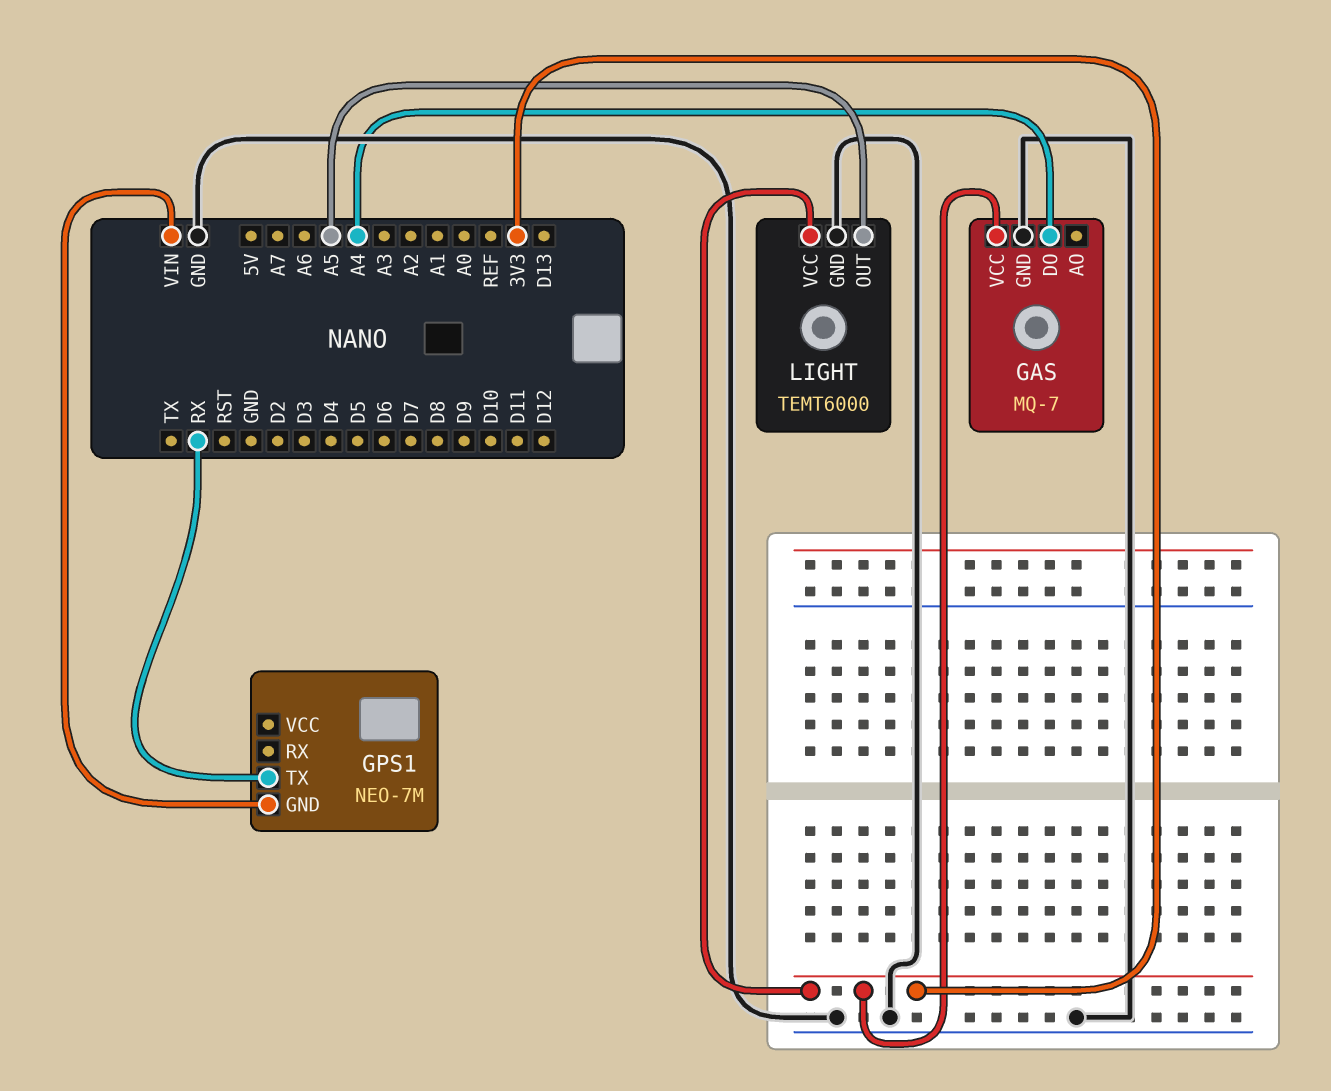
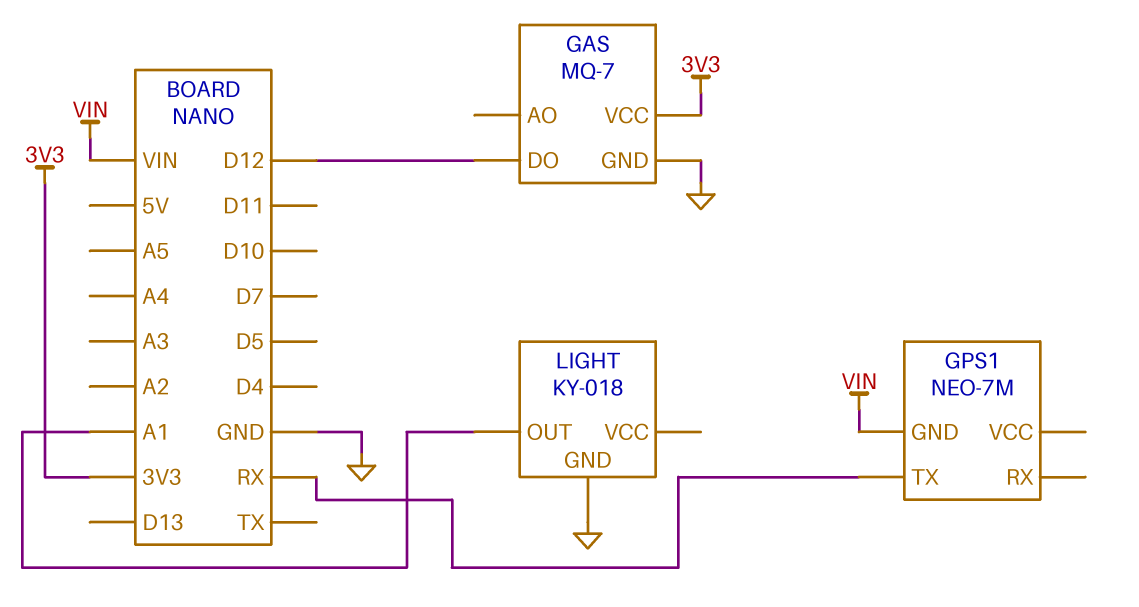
GAS pin DO: A4 -> D12
LIGHT: TEMT6000 -> KY-018
LIGHT pin OUT: A5 -> A1
LIGHT pin VCC: 3V3 -> none

